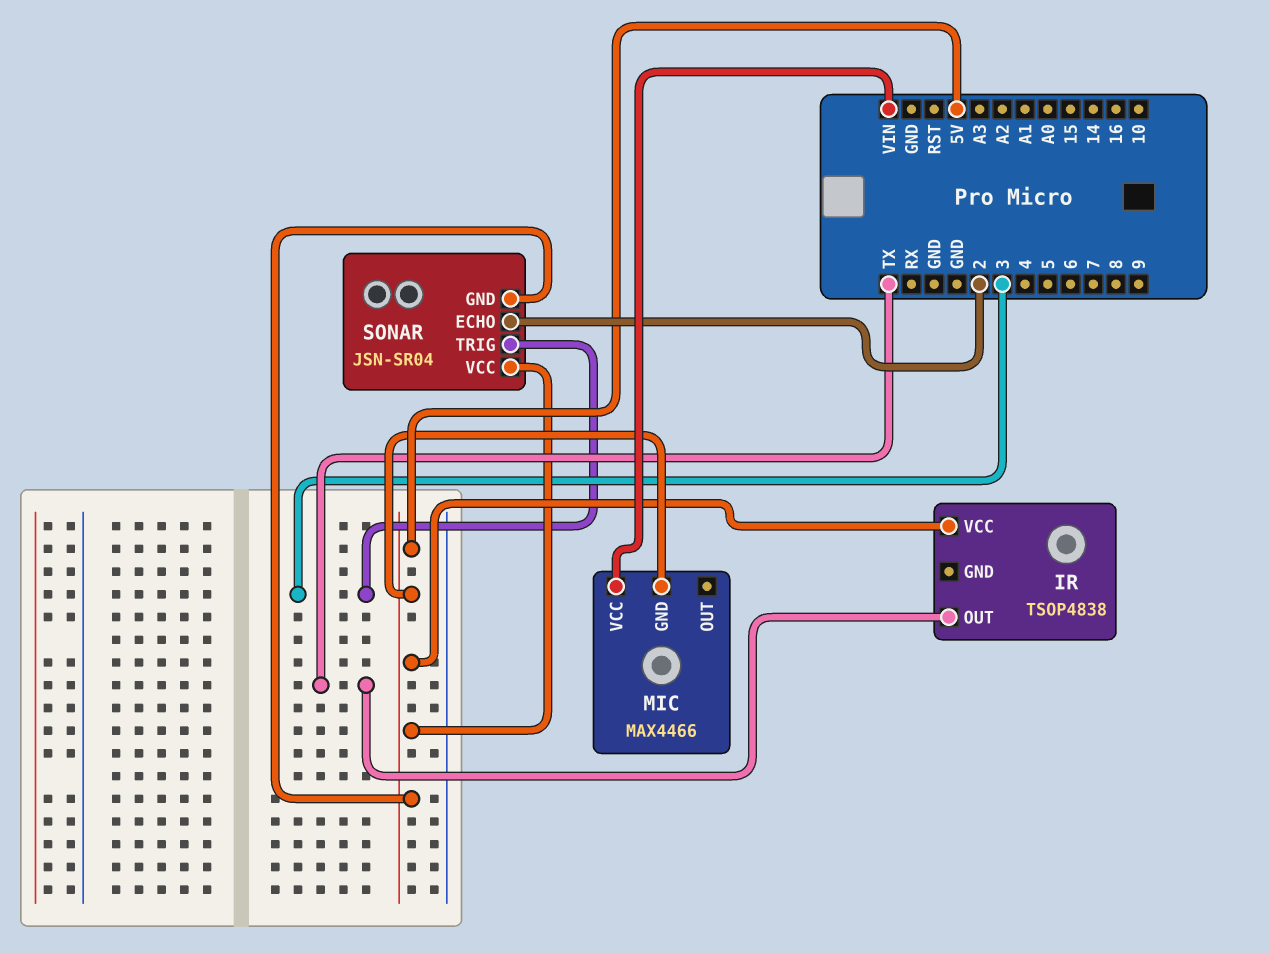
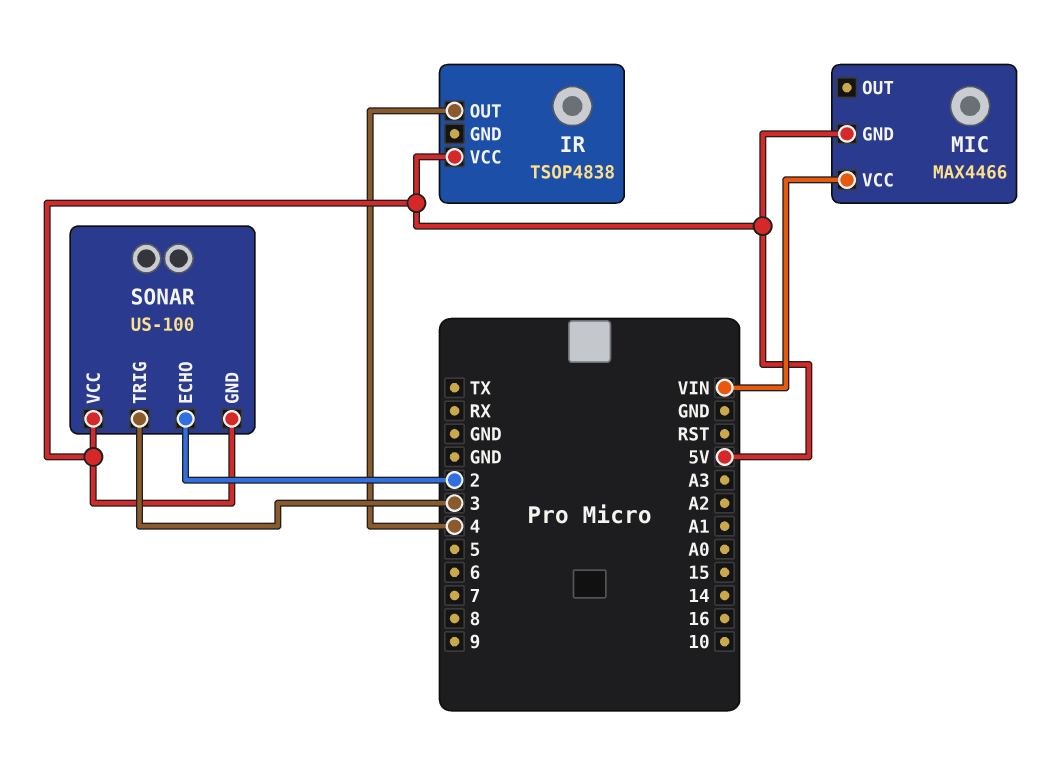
IR pin OUT: TX -> 4
SONAR: JSN-SR04 -> US-100

